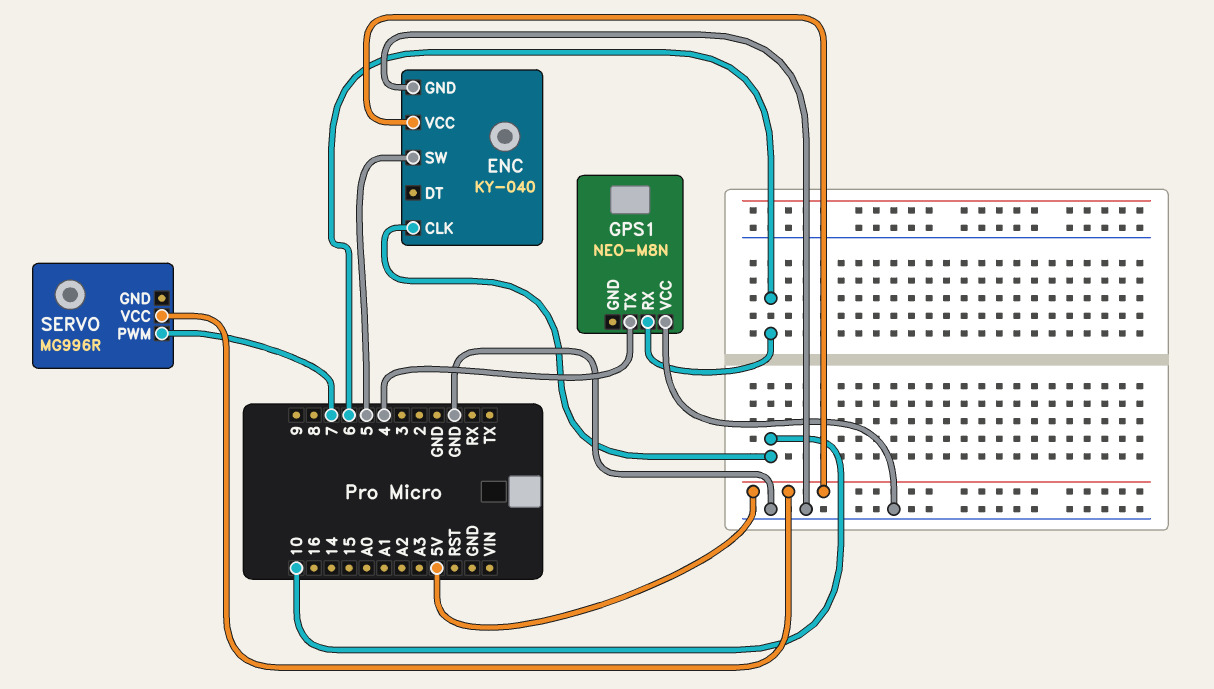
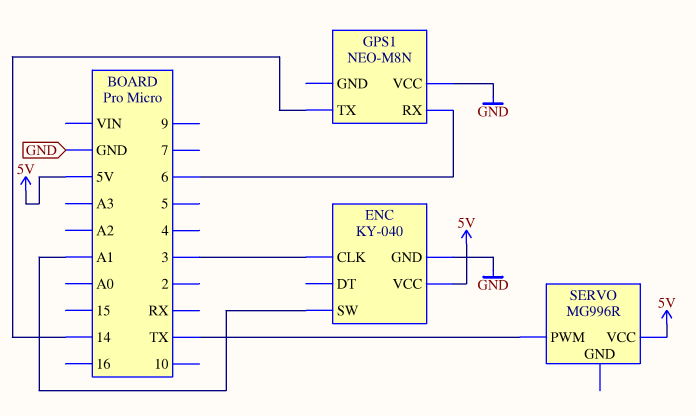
ENC pin CLK: 10 -> 3
ENC pin SW: 5 -> A1
GPS1 pin TX: 4 -> 14
SERVO pin PWM: 7 -> TX

